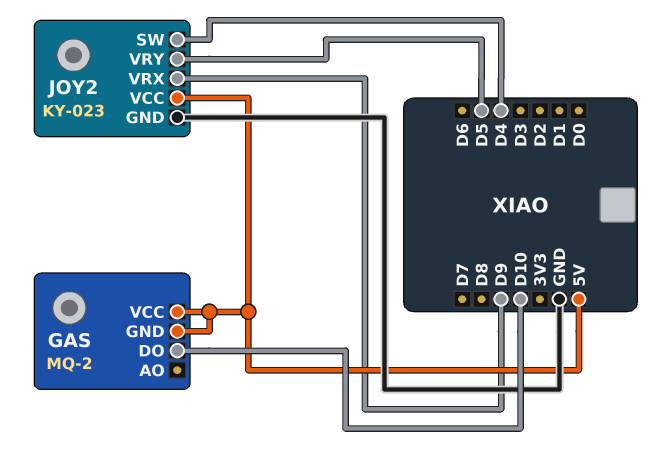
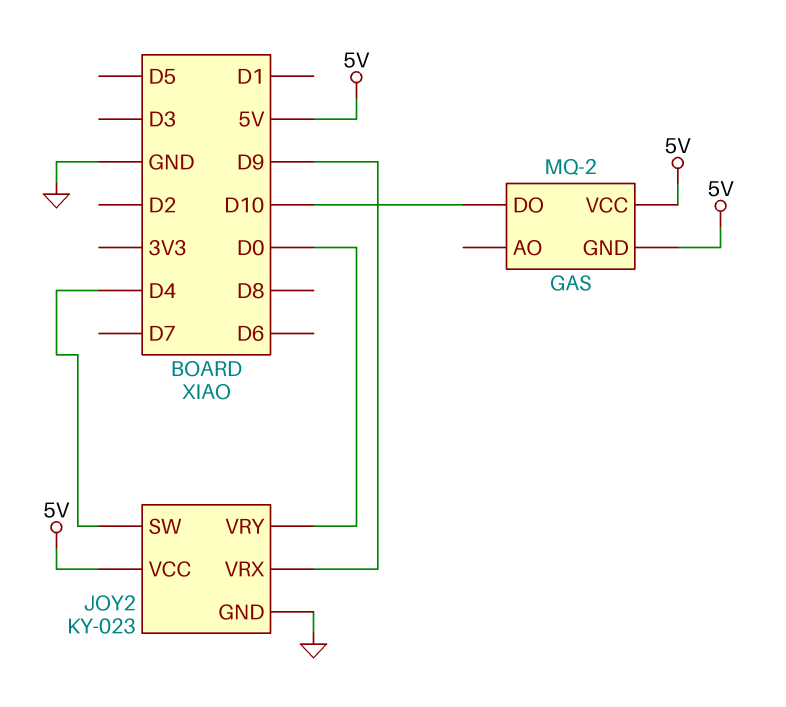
JOY2 pin VRY: D5 -> D0

